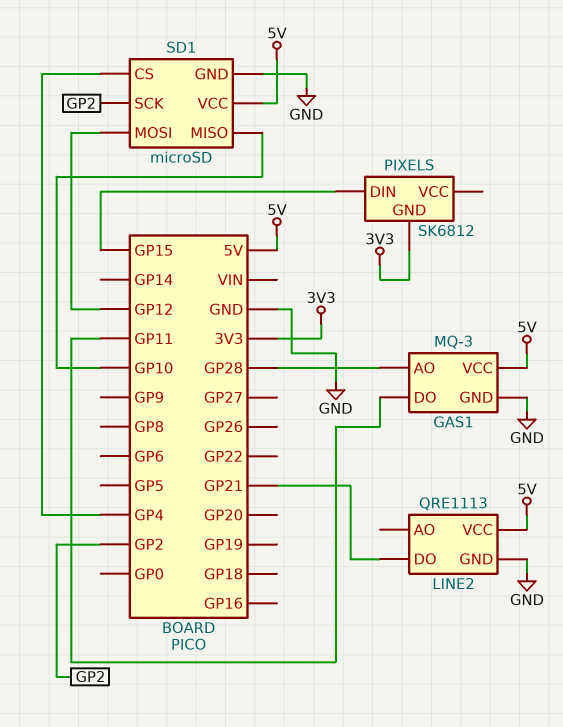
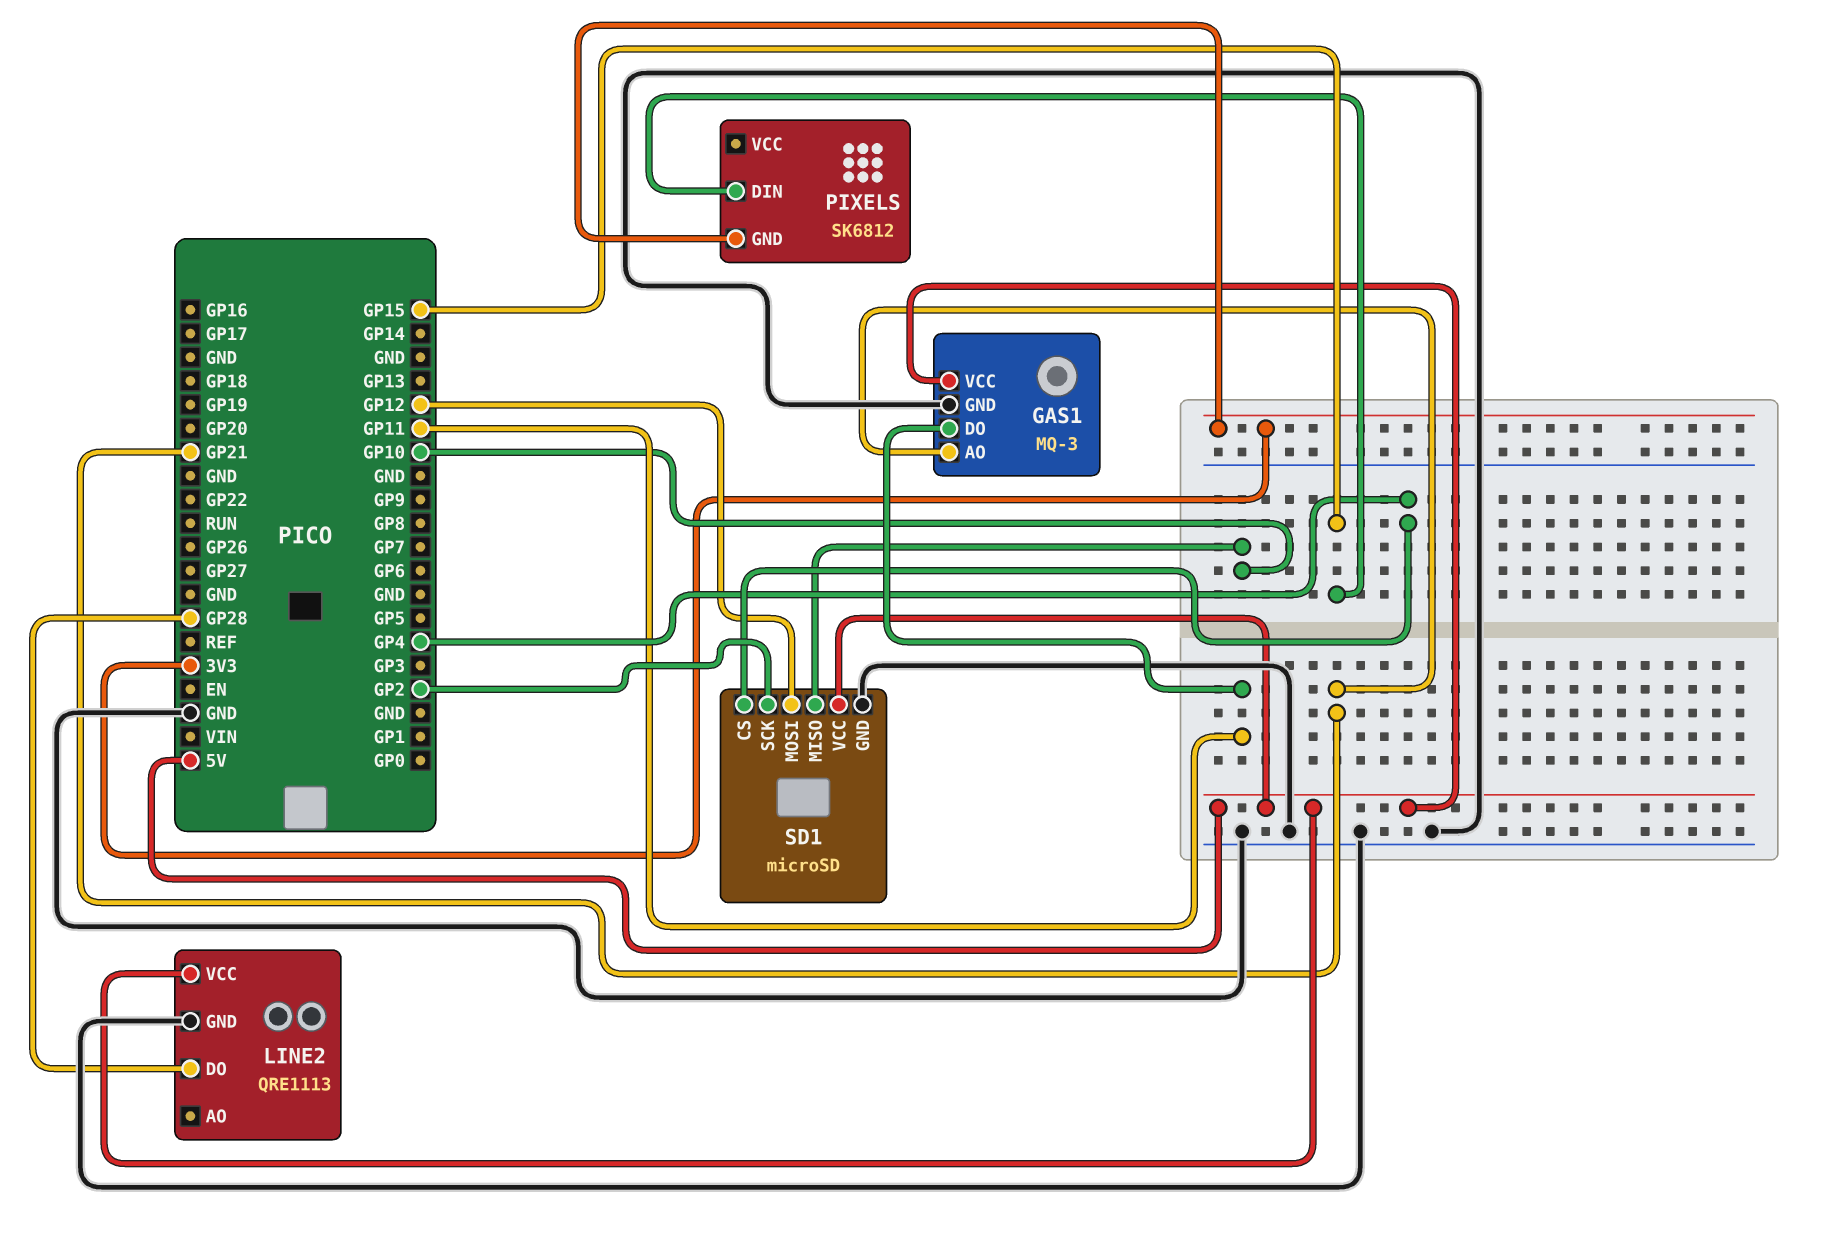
GAS1 pin AO: GP28 -> GP21
LINE2 pin DO: GP21 -> GP28

